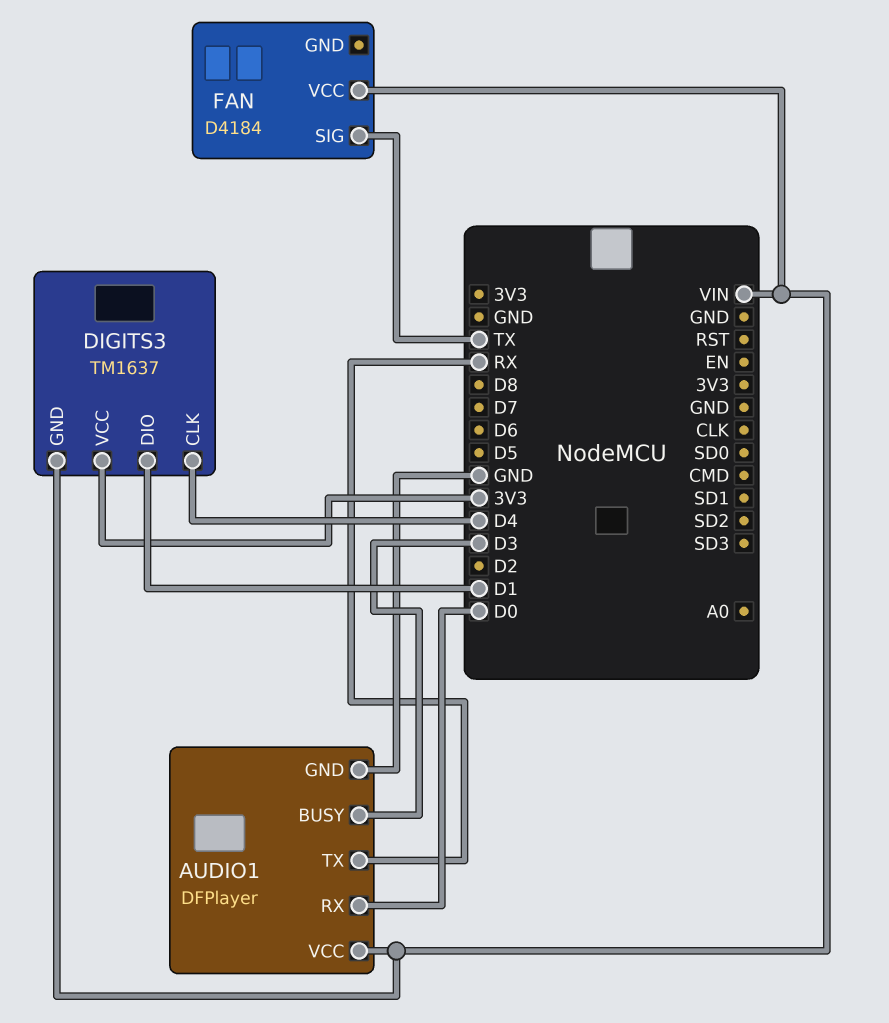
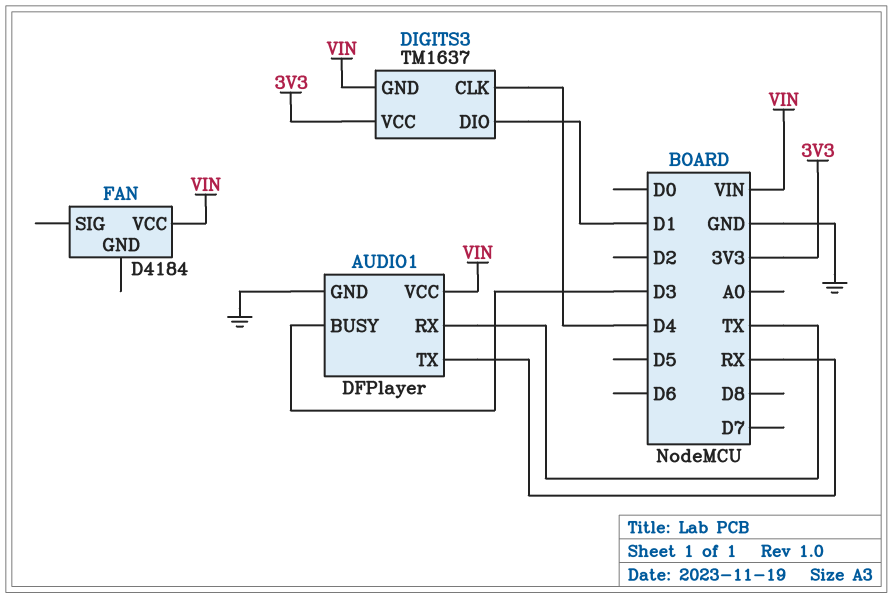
AUDIO1 pin RX: D0 -> TX
FAN pin SIG: TX -> none

